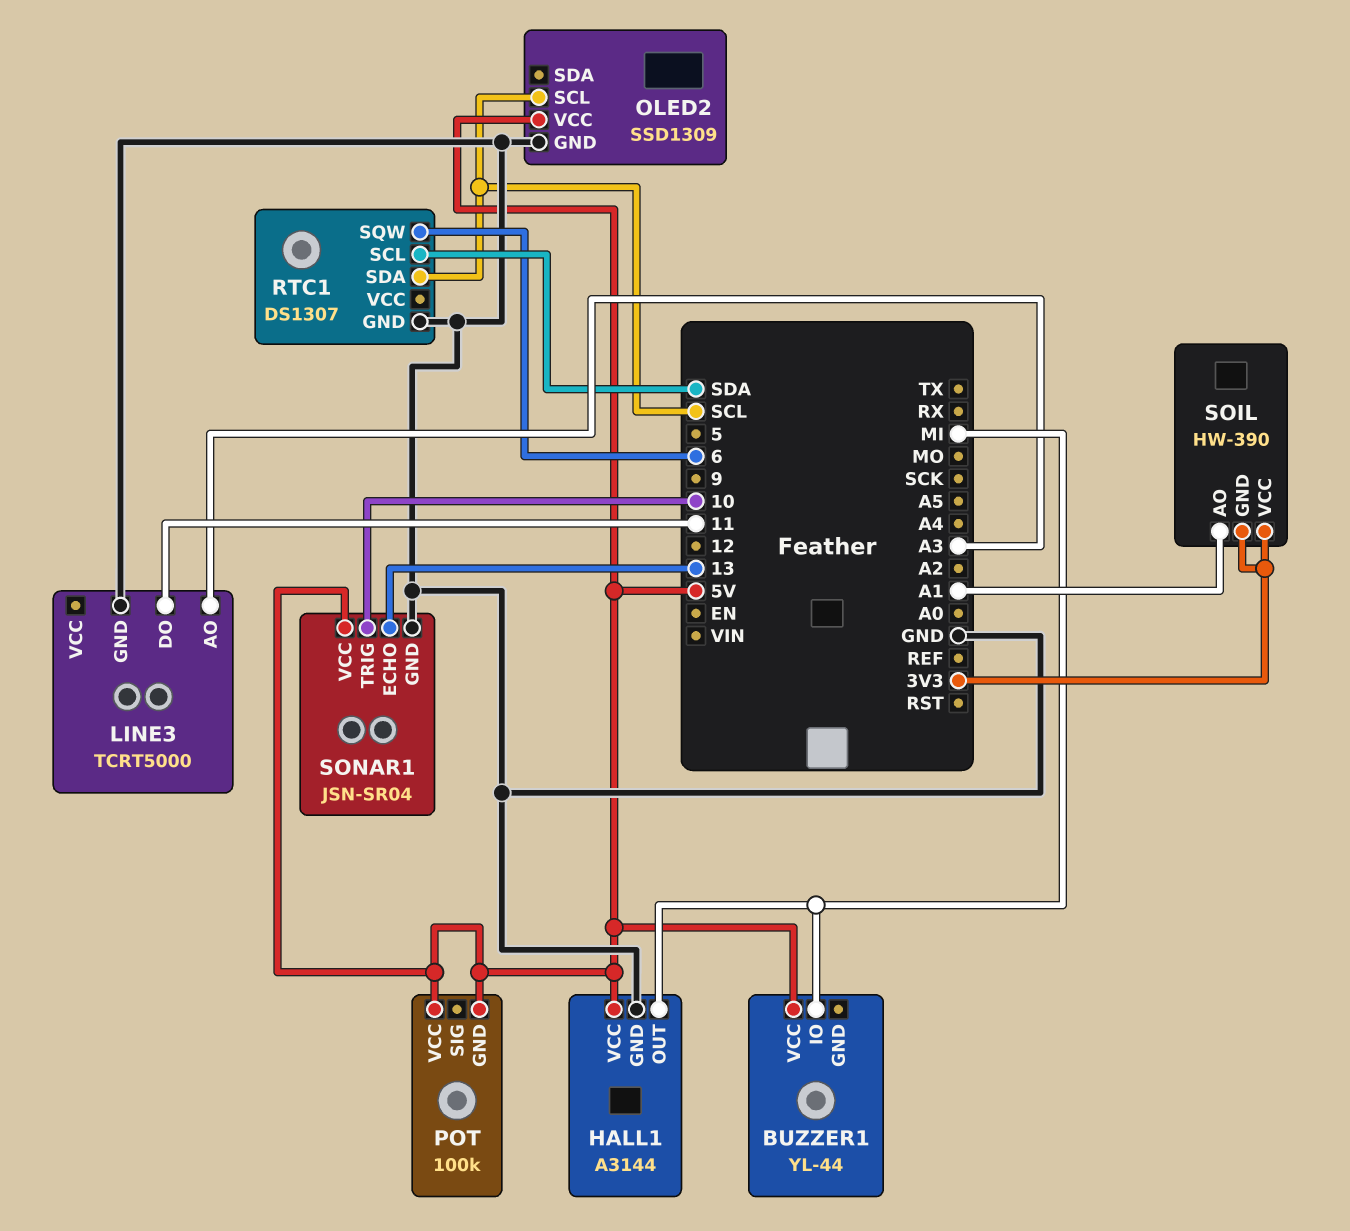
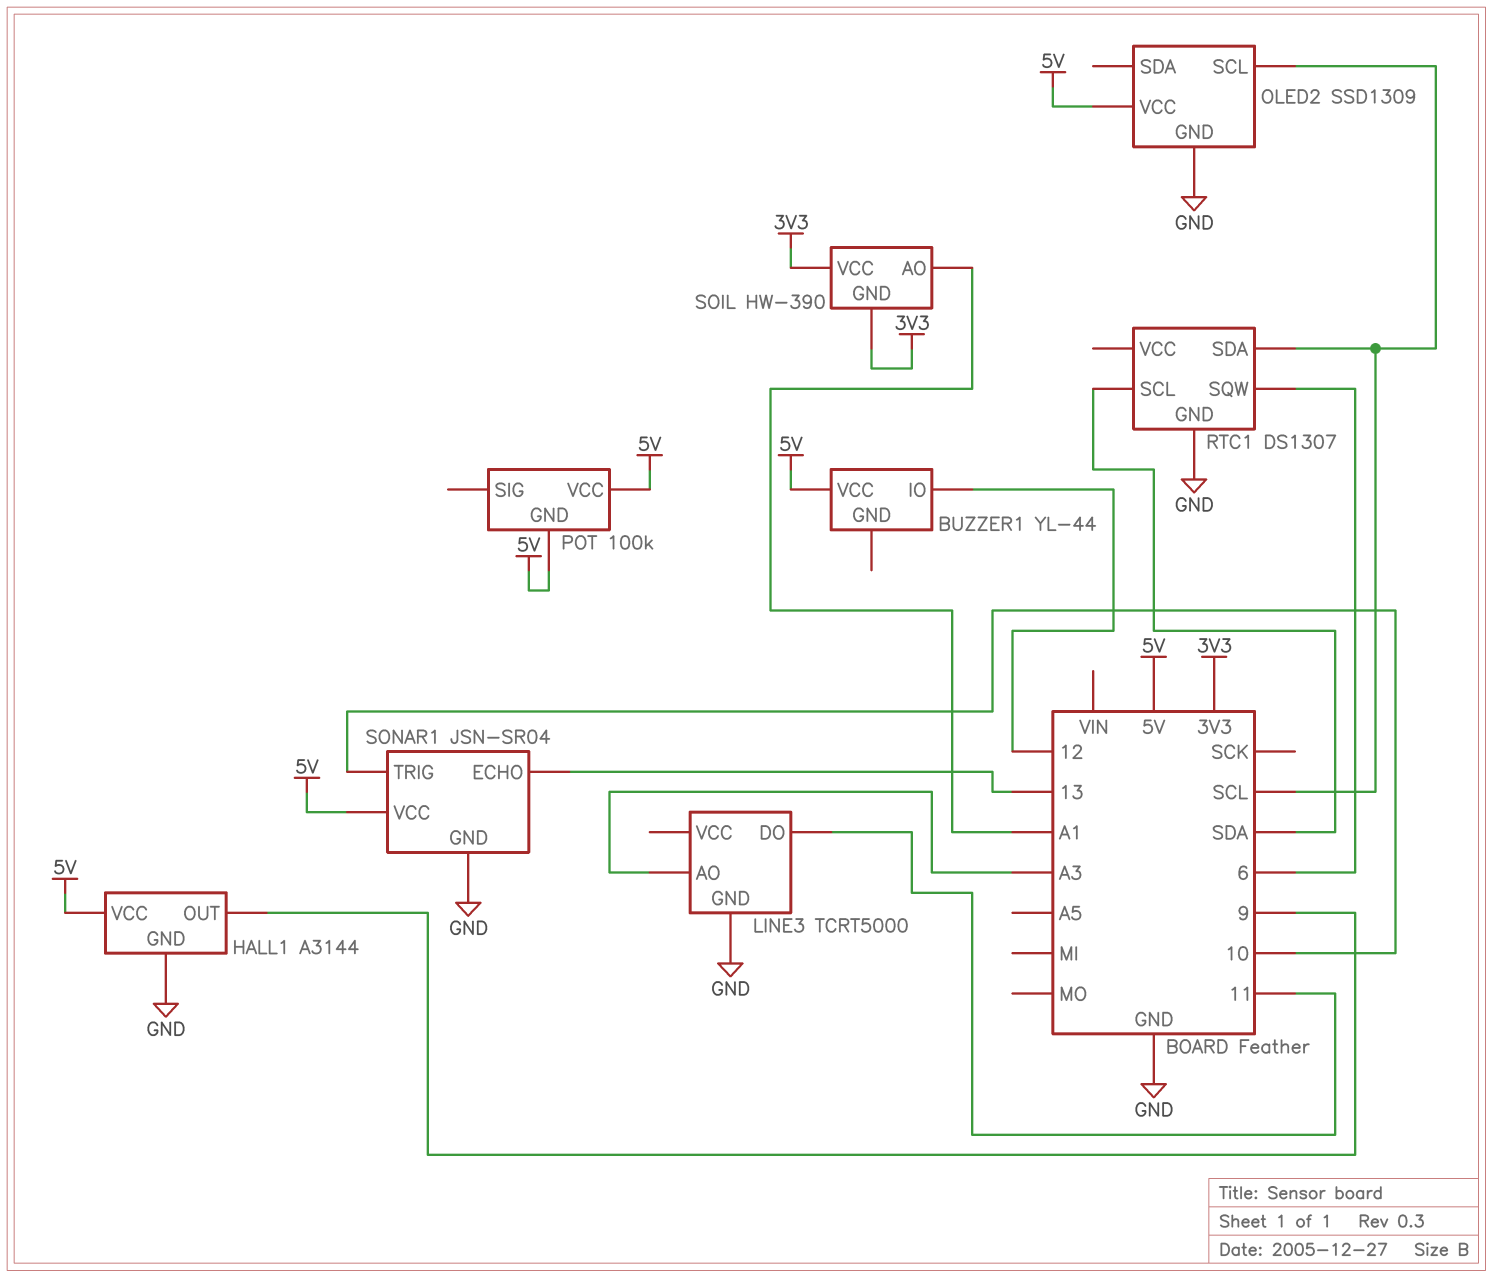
BUZZER1 pin IO: MI -> 12
HALL1 pin OUT: MI -> 9

